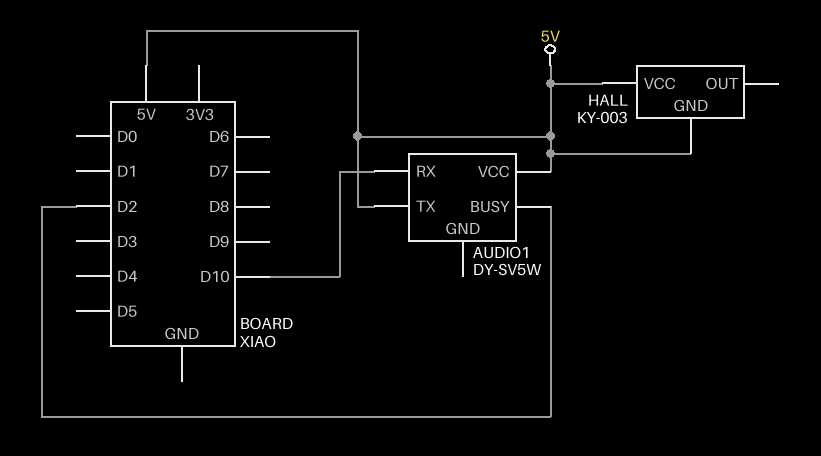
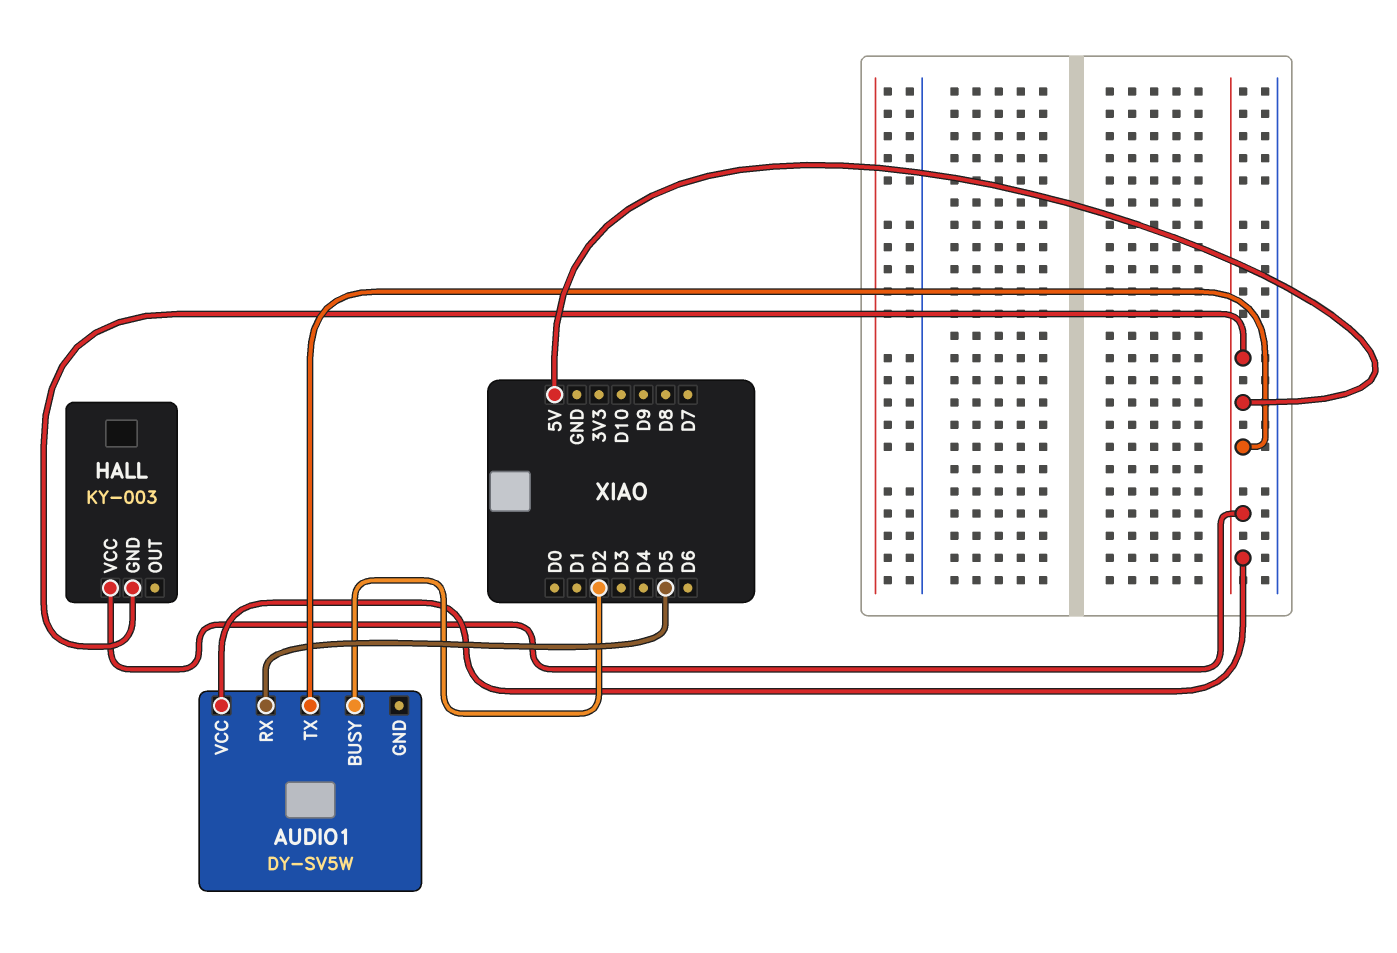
AUDIO1 pin RX: D10 -> D5

